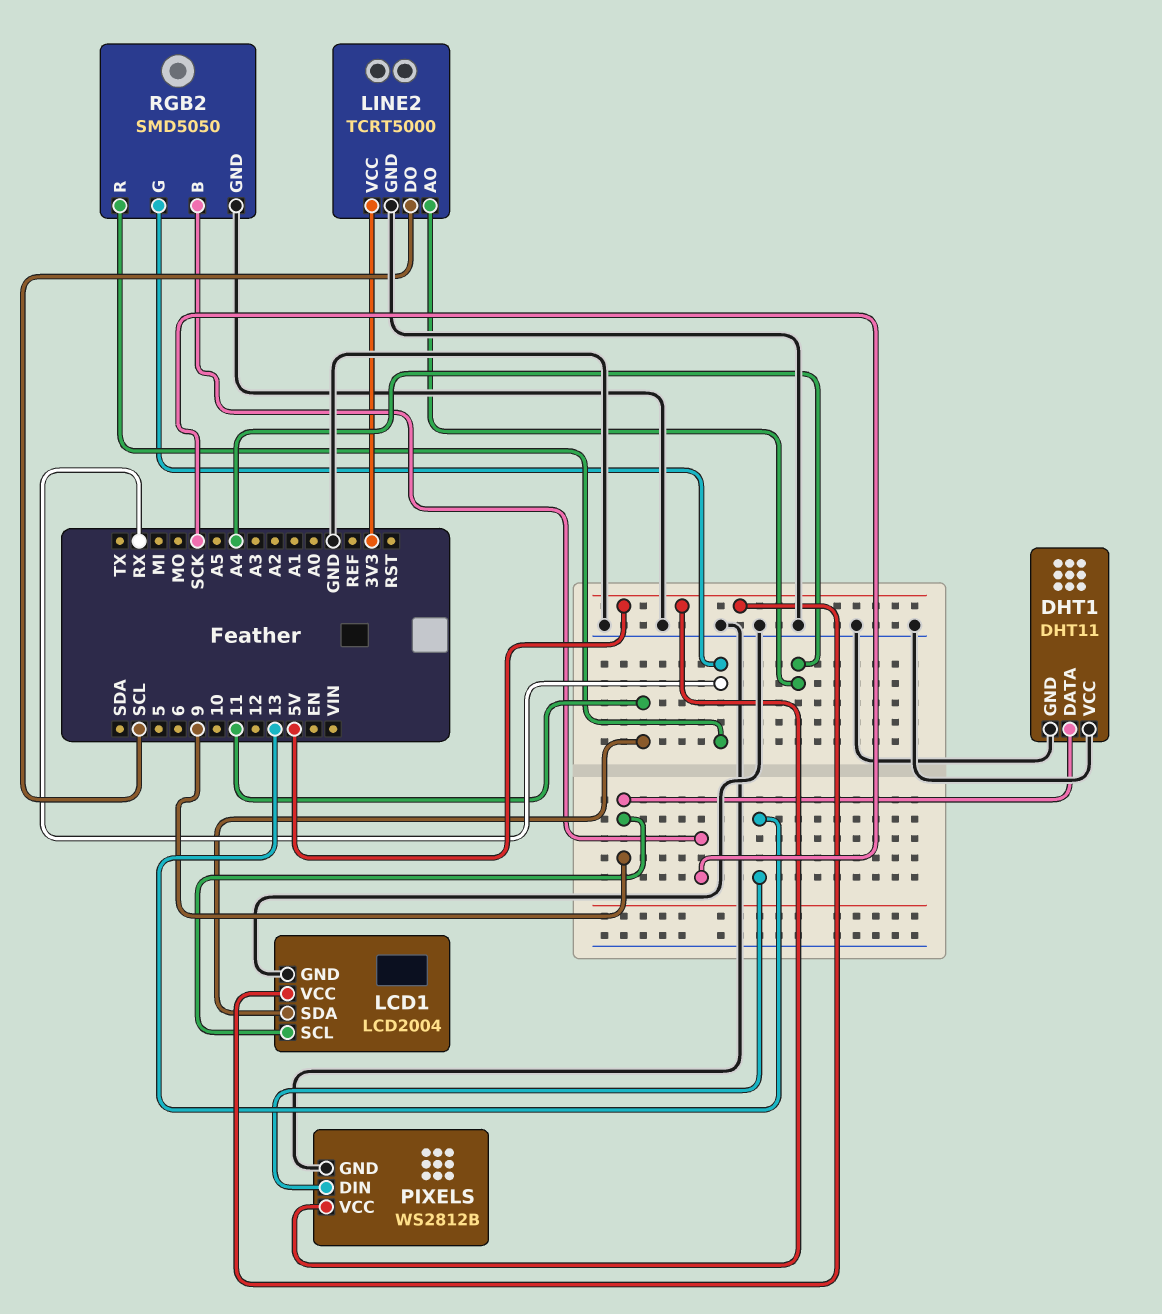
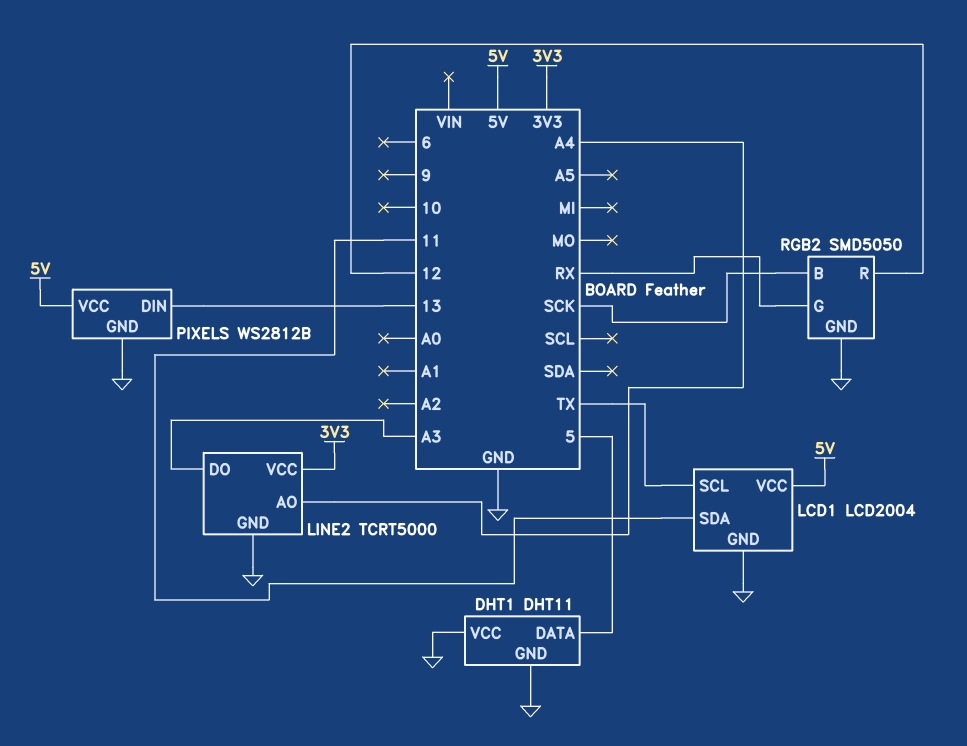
DHT1 pin DATA: 9 -> 5
LCD1 pin SCL: 9 -> TX
LINE2 pin DO: SCL -> A3
RGB2 pin R: RX -> 12

